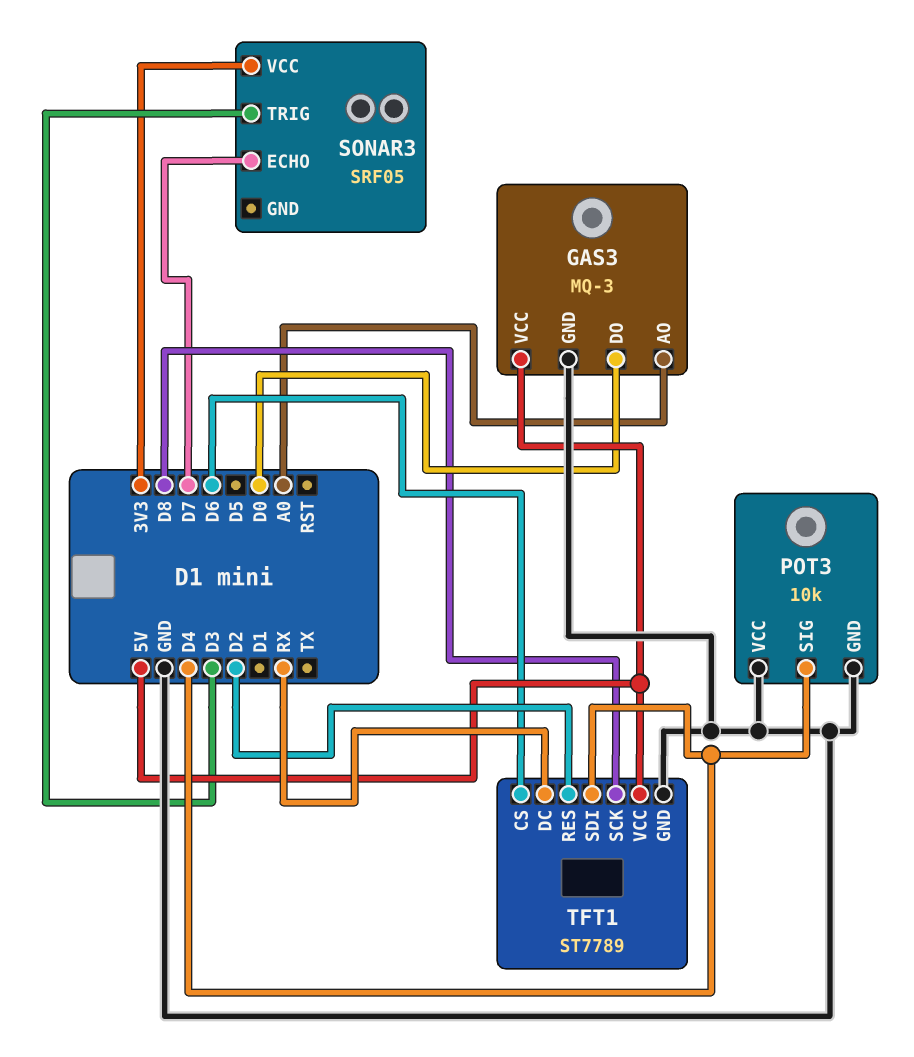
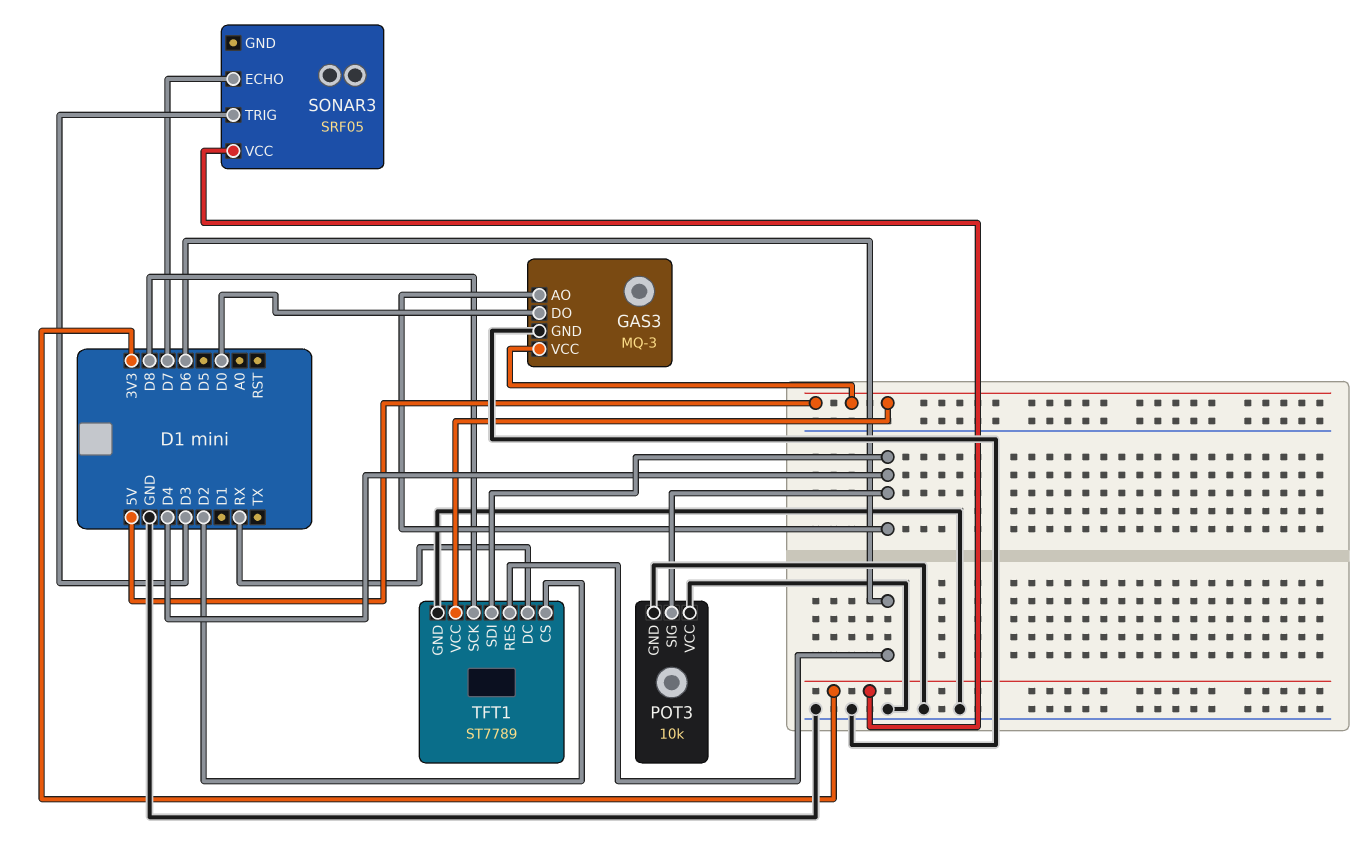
GAS3 pin AO: A0 -> D4
TFT1 pin CS: D6 -> D2
TFT1 pin RES: D2 -> D6

